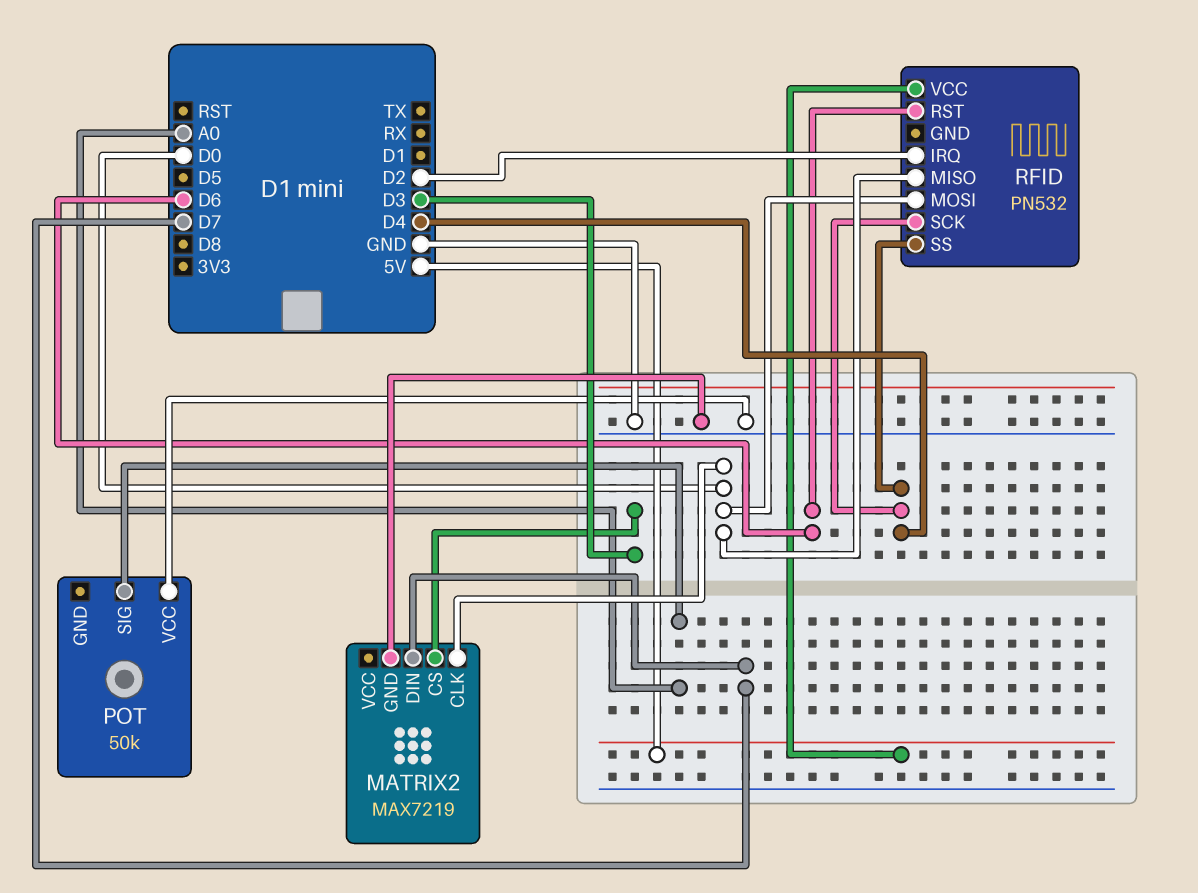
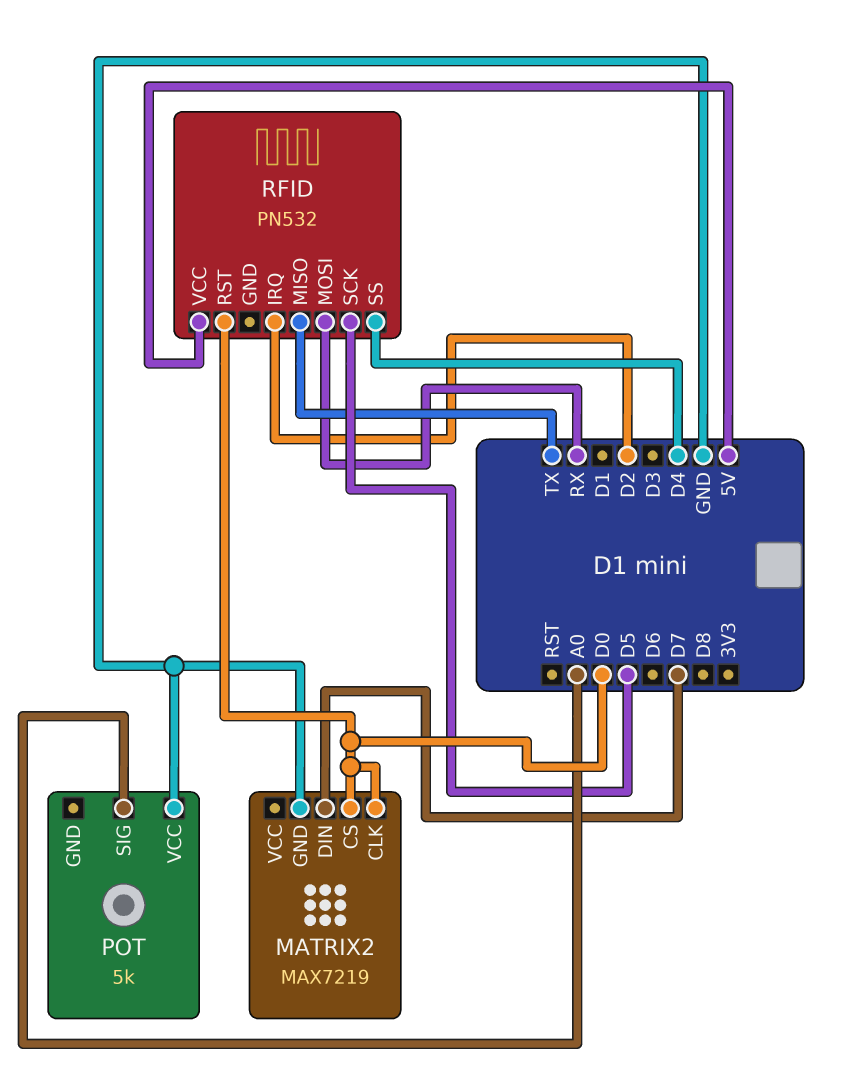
MATRIX2 pin CS: D3 -> D0
POT: 50k -> 5k
RFID pin MISO: D0 -> TX
RFID pin MOSI: D0 -> RX
RFID pin RST: D6 -> D0
RFID pin SCK: D4 -> D5

